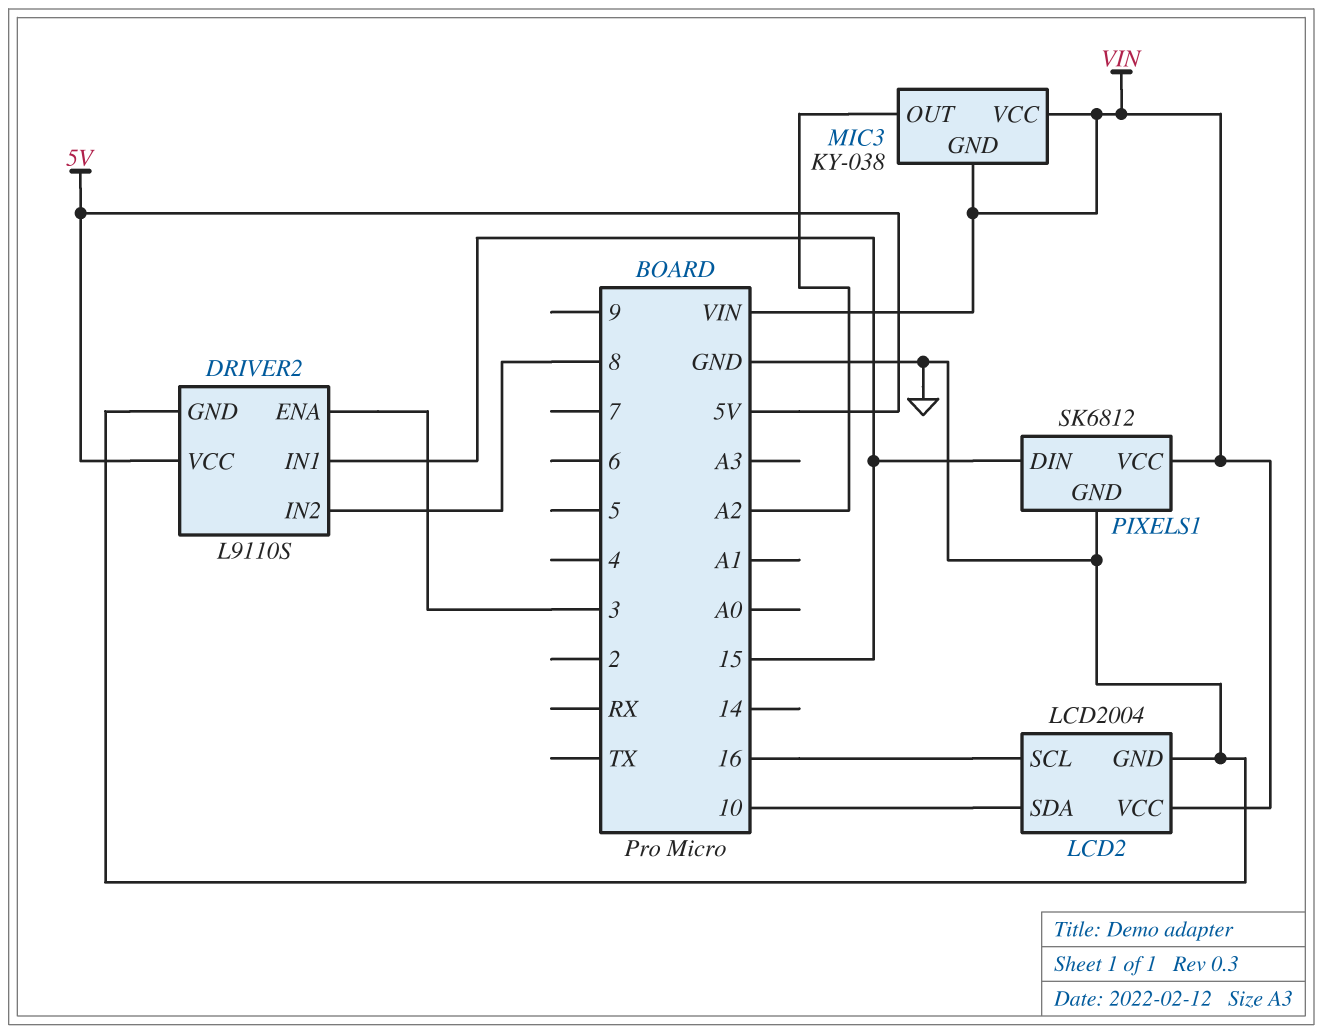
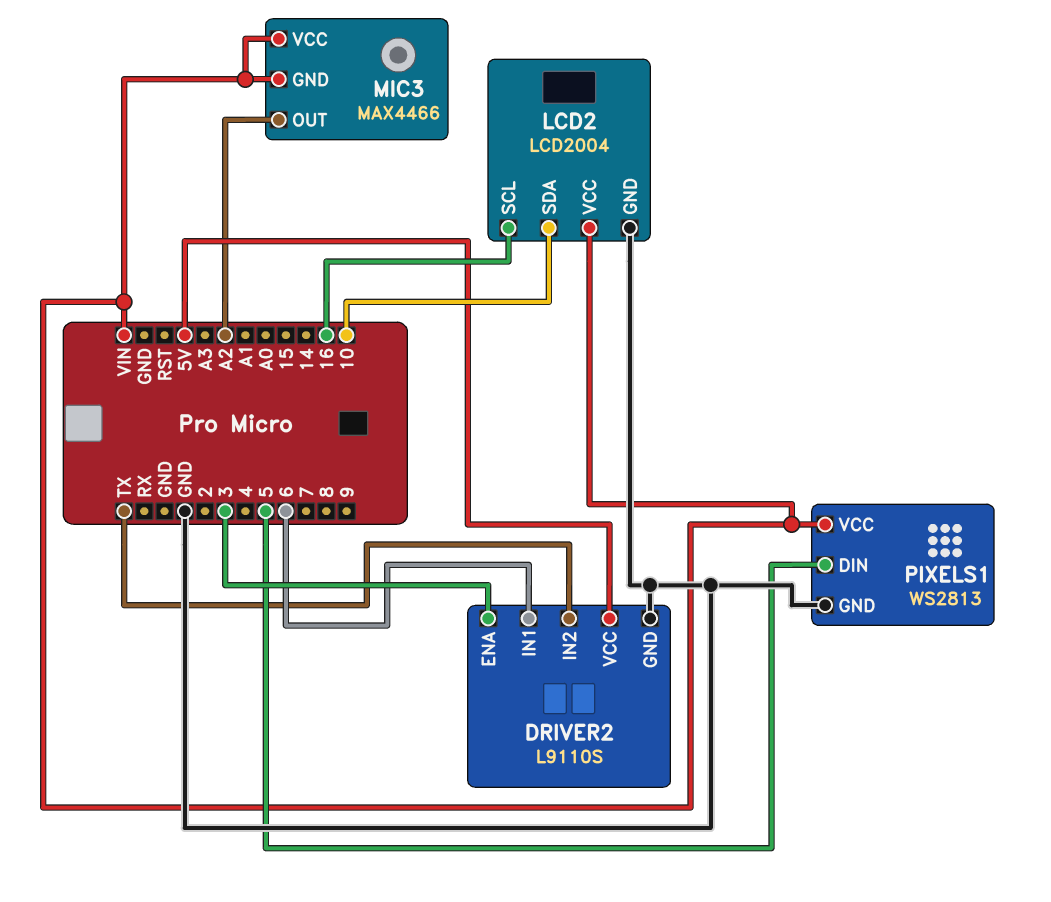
DRIVER2 pin IN1: 15 -> 6
DRIVER2 pin IN2: 8 -> TX
MIC3: KY-038 -> MAX4466
PIXELS1: SK6812 -> WS2813
PIXELS1 pin DIN: 15 -> 5

